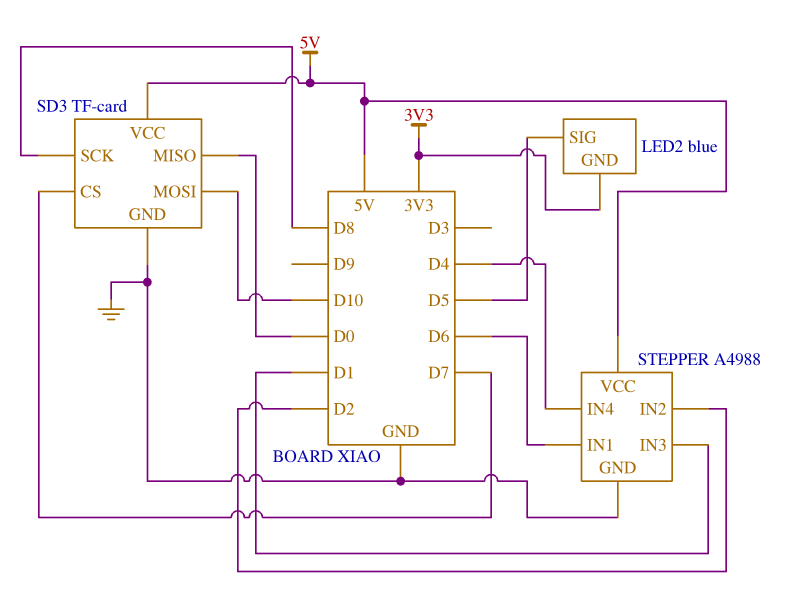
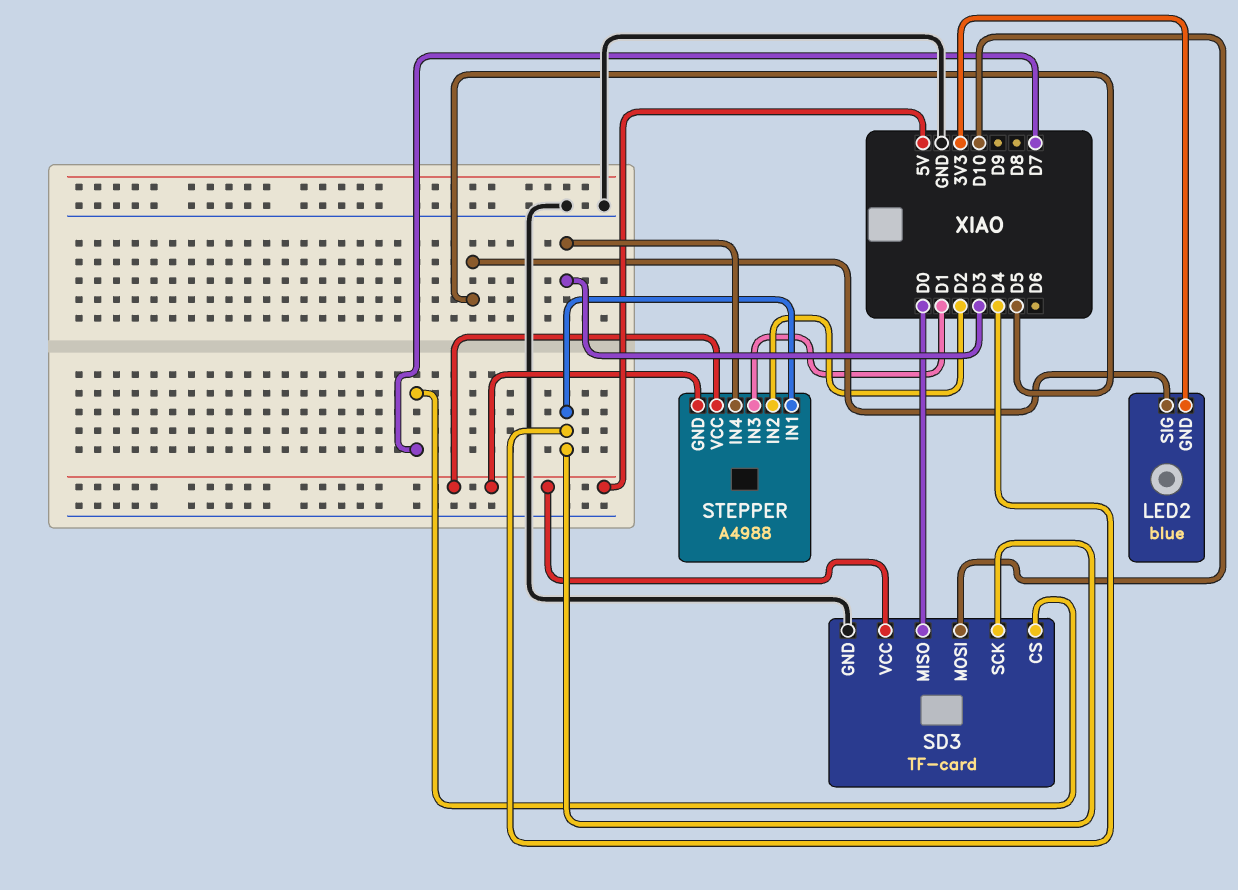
SD3 pin SCK: D8 -> D4
STEPPER pin GND: GND -> 5V
STEPPER pin IN1: D6 -> D4
STEPPER pin IN4: D4 -> D3

